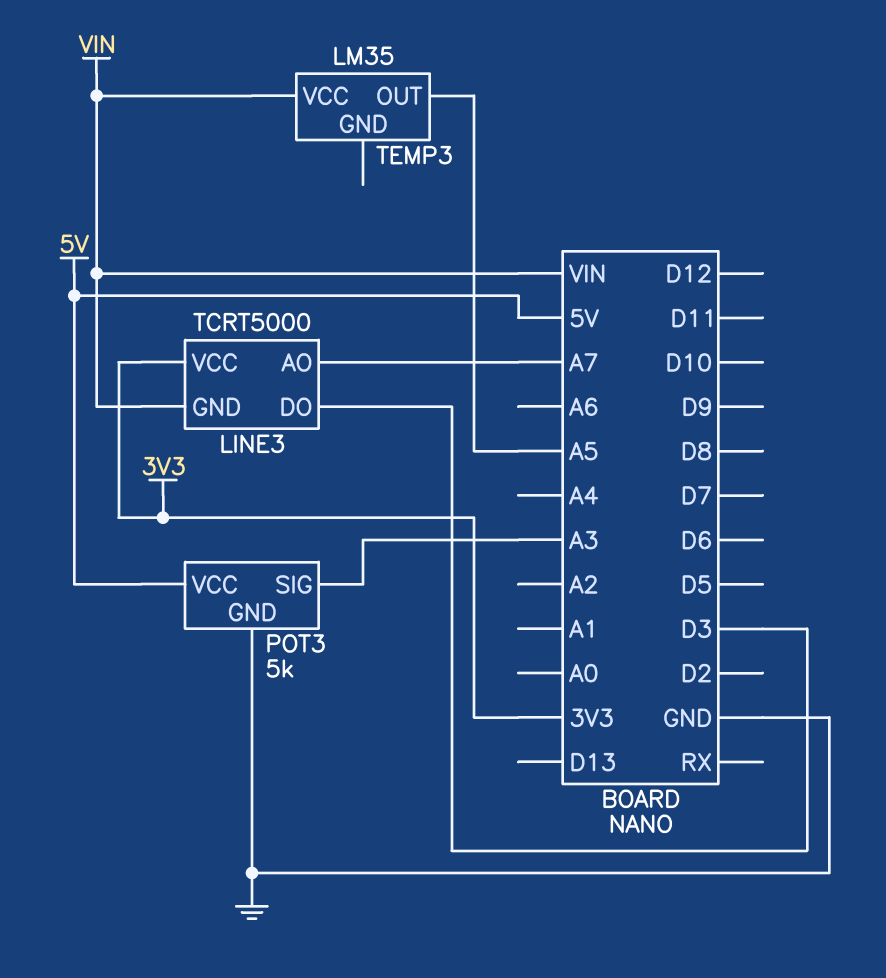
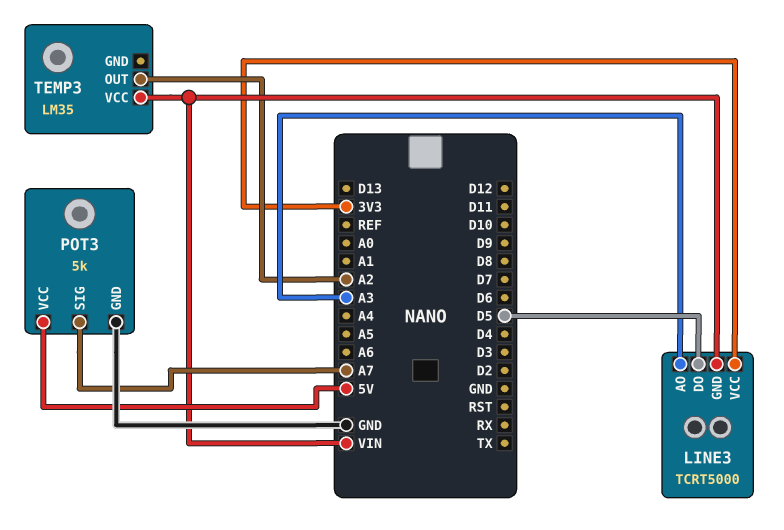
LINE3 pin AO: A7 -> A3
LINE3 pin DO: D3 -> D5
POT3 pin SIG: A3 -> A7
TEMP3 pin OUT: A5 -> A2

